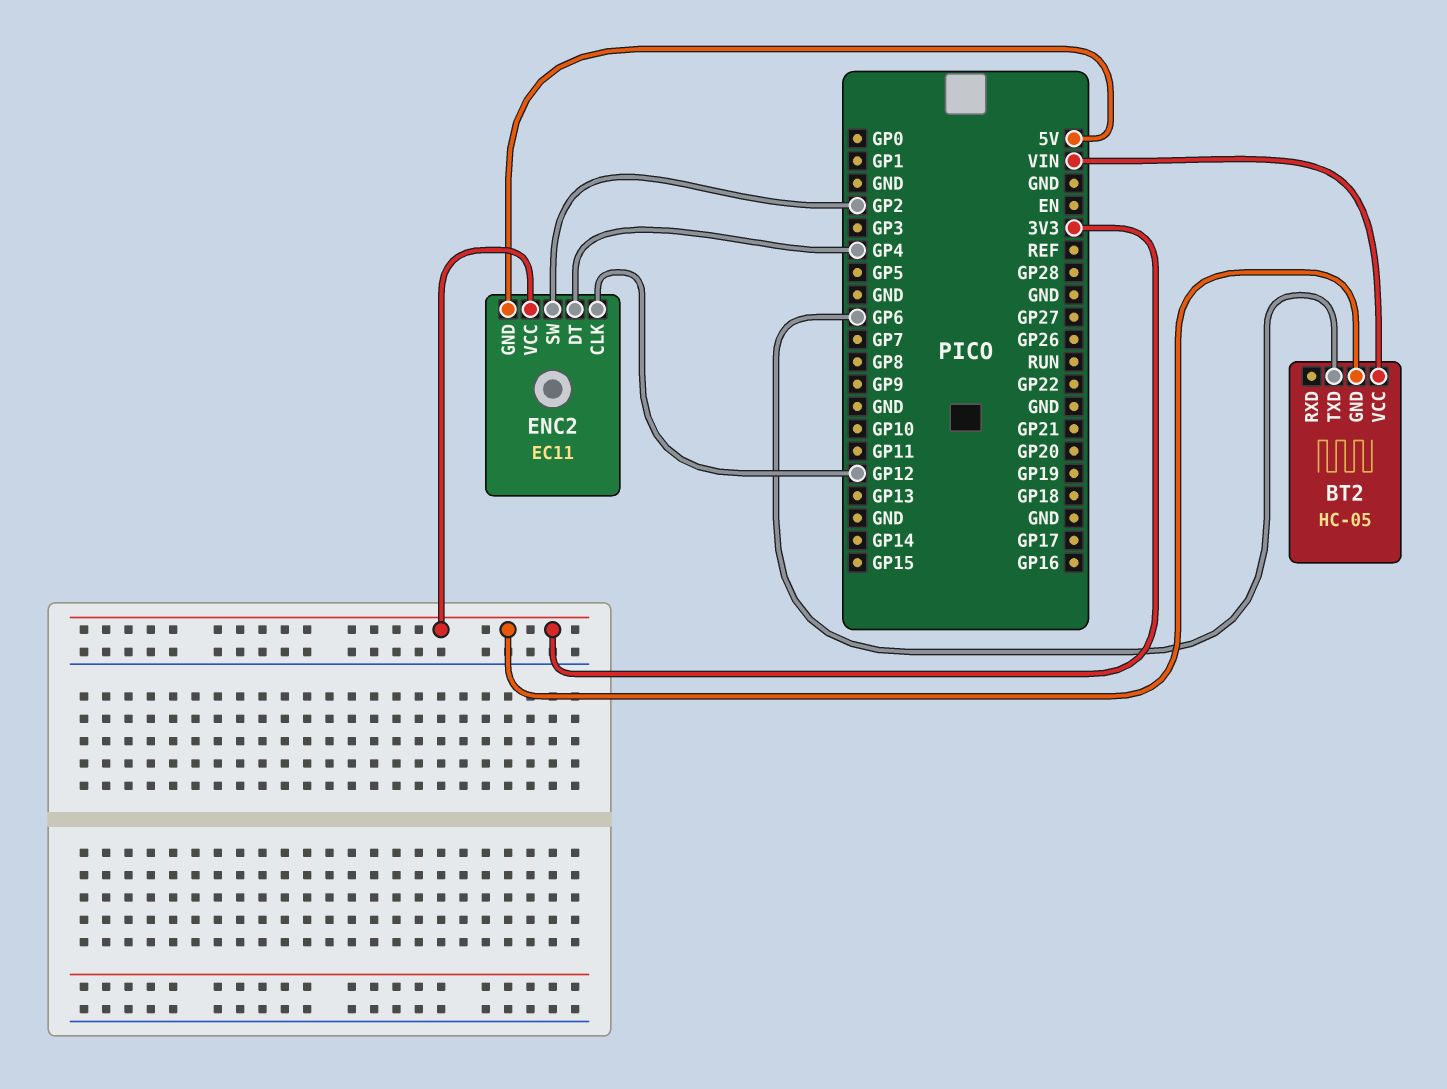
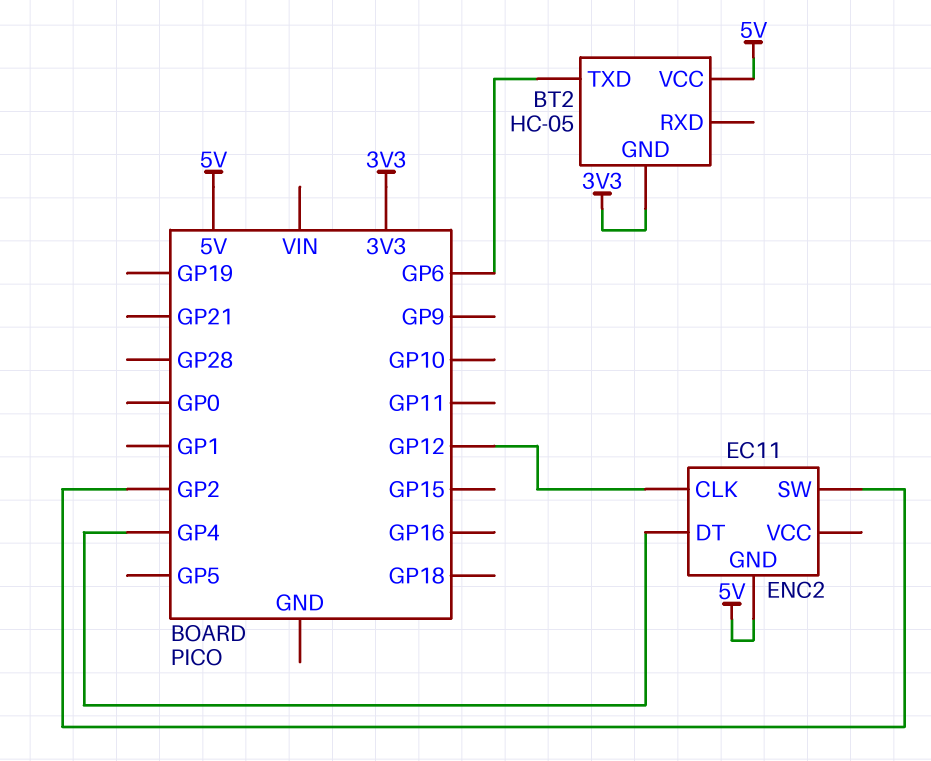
BT2 pin VCC: VIN -> 5V
ENC2 pin VCC: 3V3 -> none

